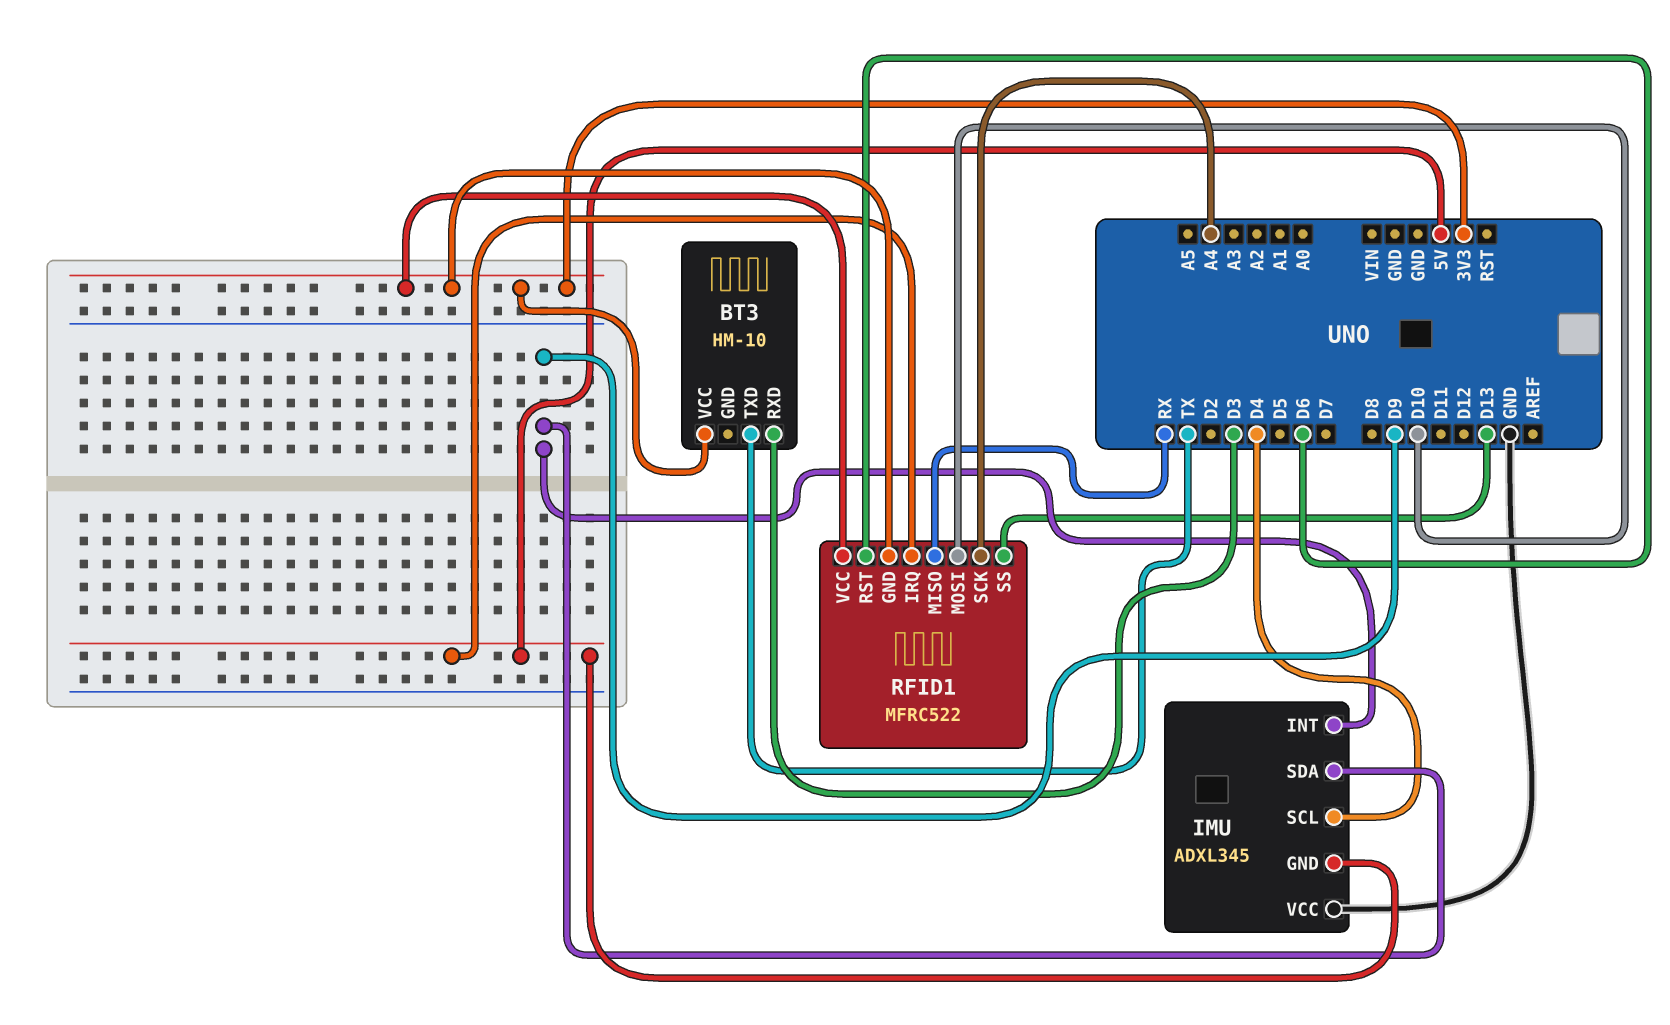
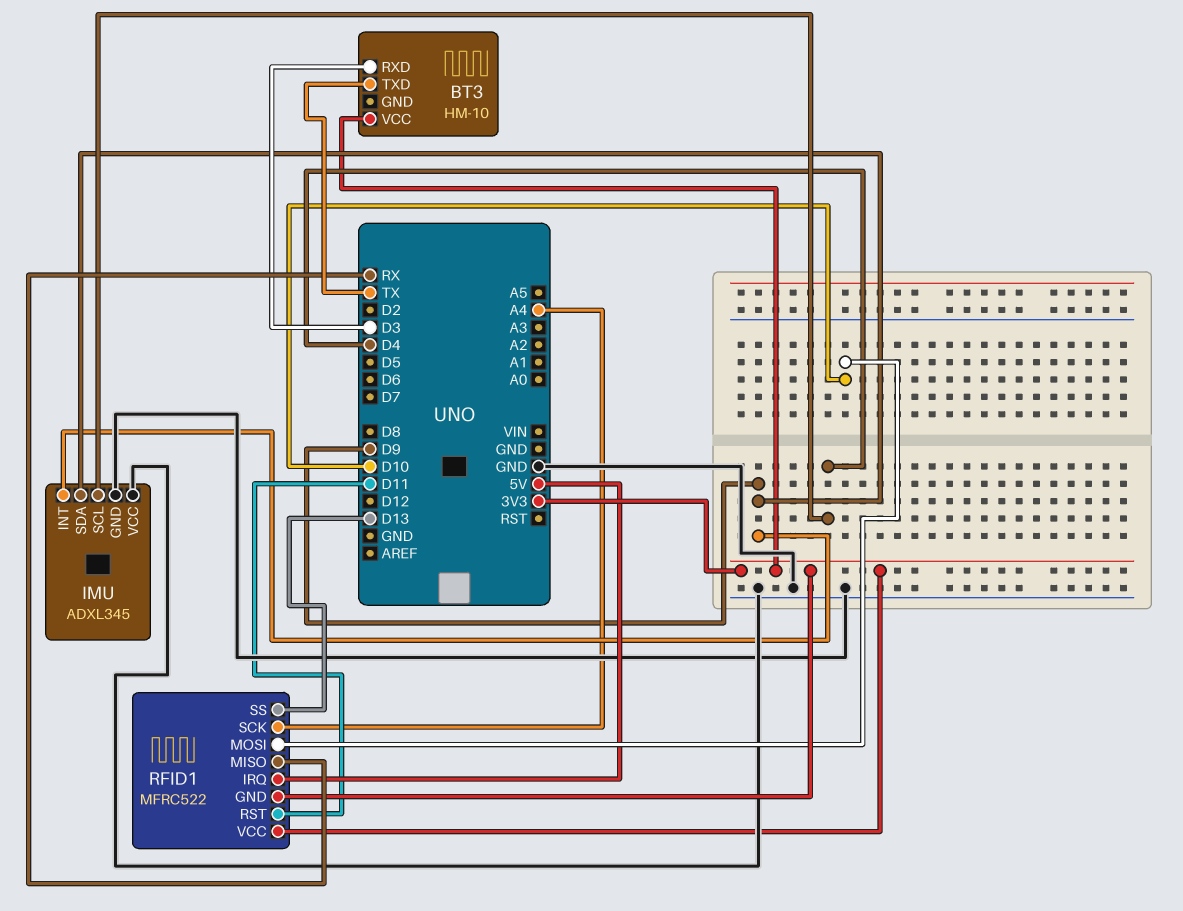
IMU pin GND: 5V -> GND
RFID1 pin RST: D6 -> D11

